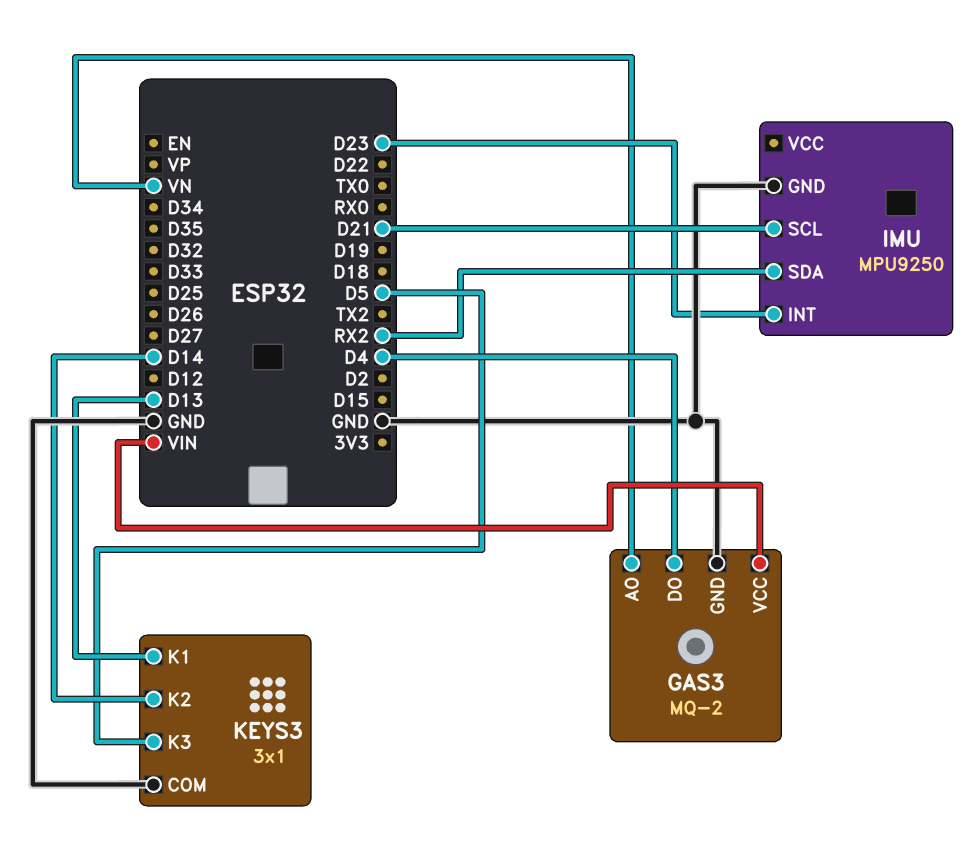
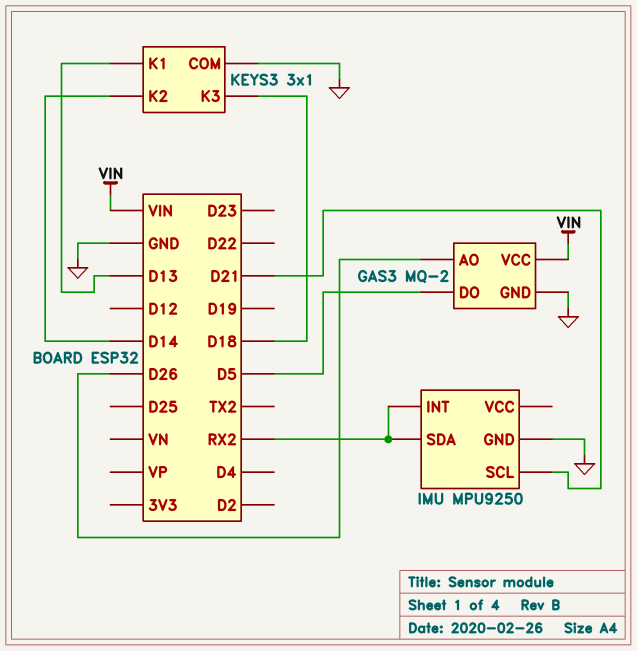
GAS3 pin AO: VN -> D26
GAS3 pin DO: D4 -> D5
IMU pin INT: D23 -> RX2
KEYS3 pin K3: D5 -> D18

